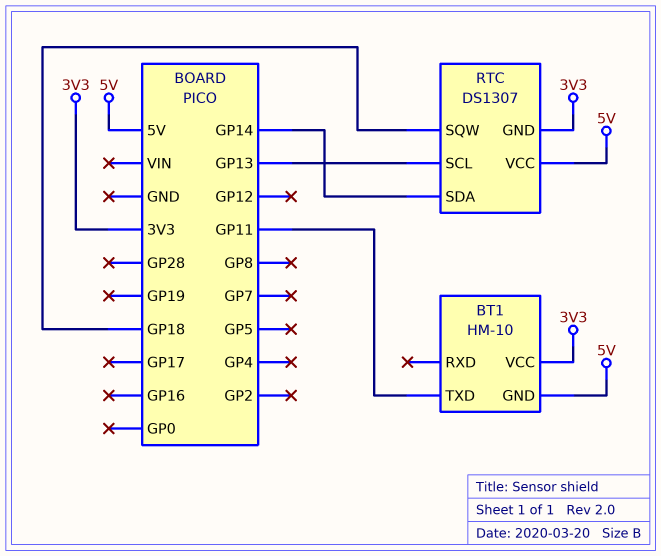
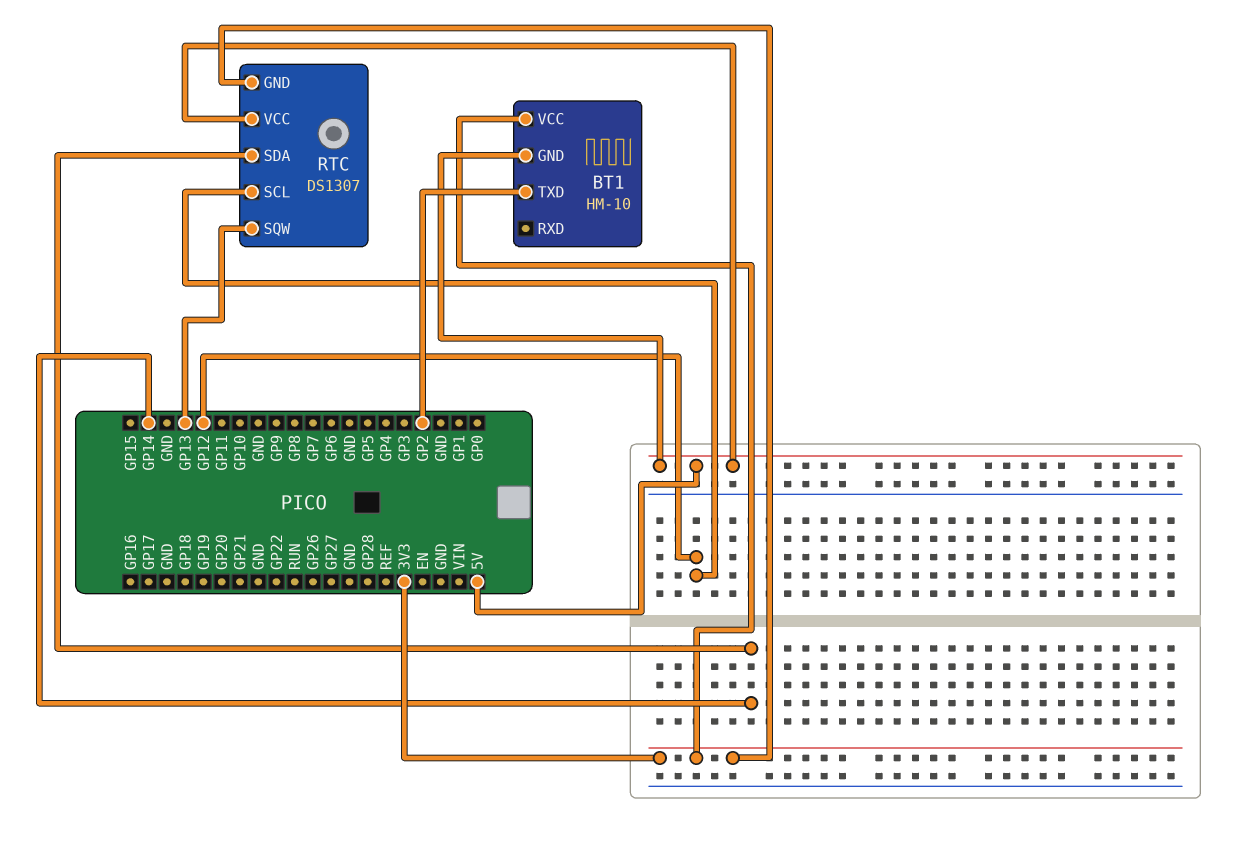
BT1 pin TXD: GP11 -> GP2
RTC pin SCL: GP13 -> GP12
RTC pin SQW: GP18 -> GP13

